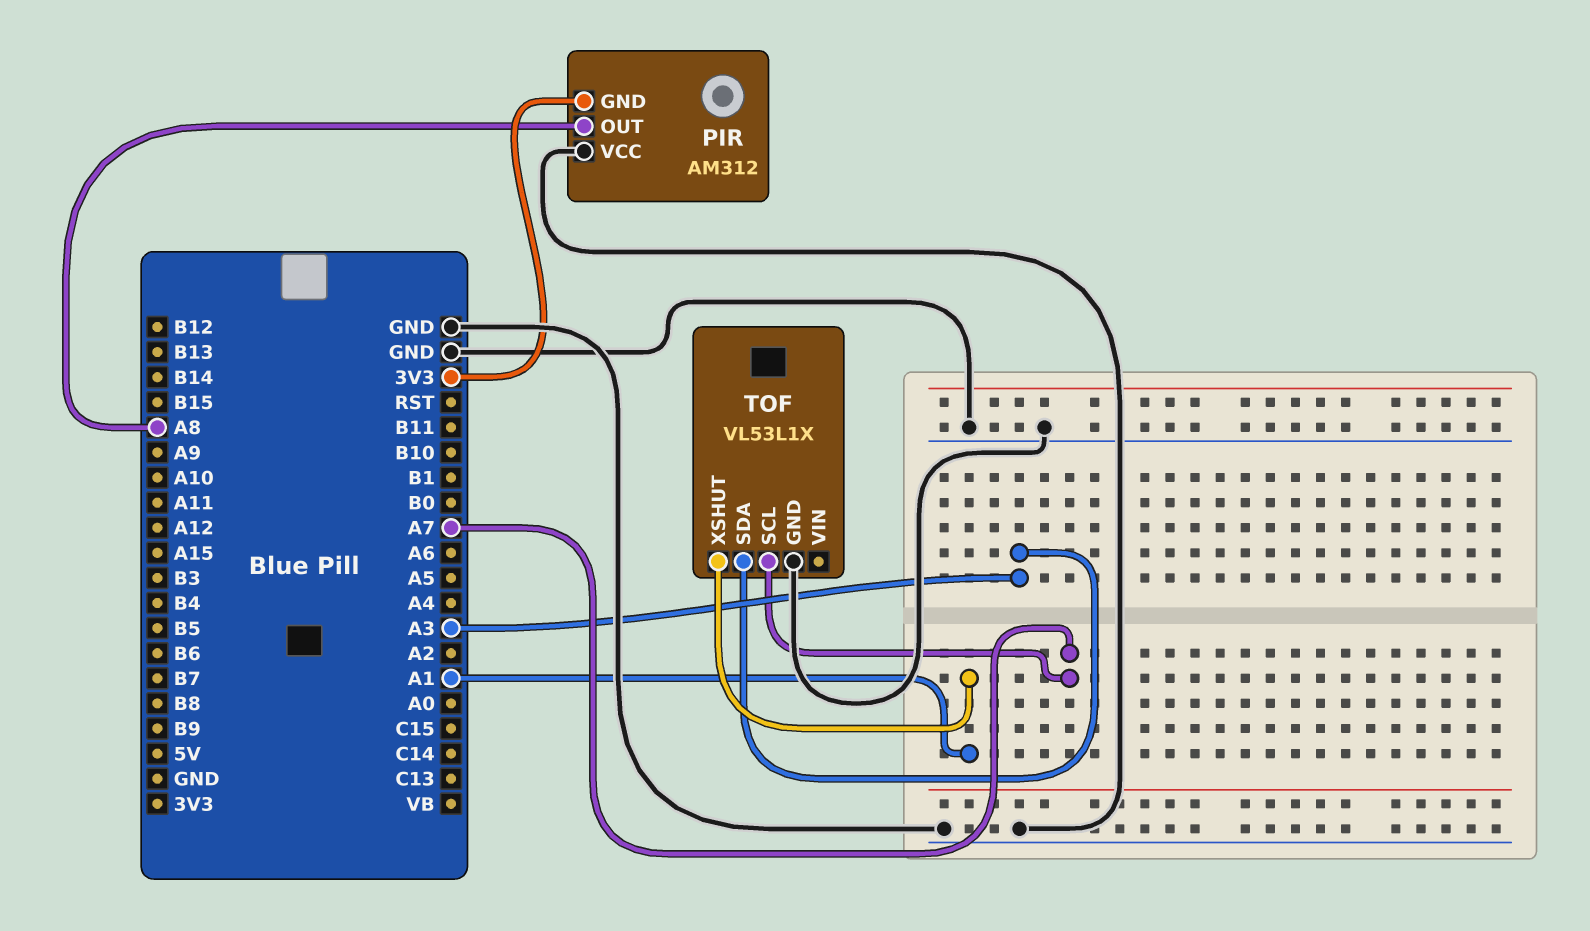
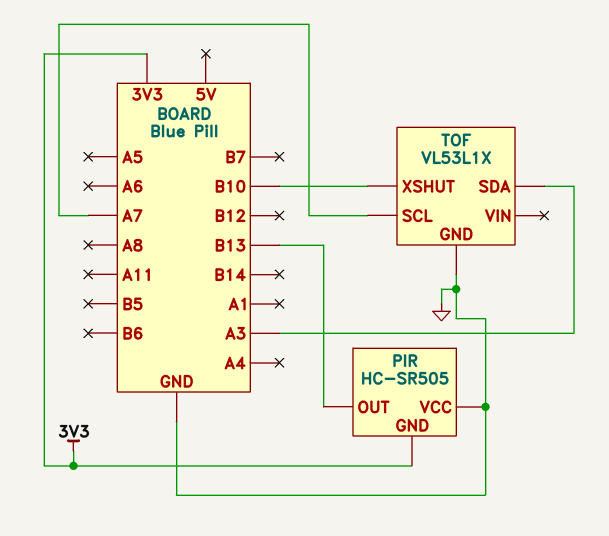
PIR: AM312 -> HC-SR505
PIR pin OUT: A8 -> B13
TOF pin XSHUT: A1 -> B10

